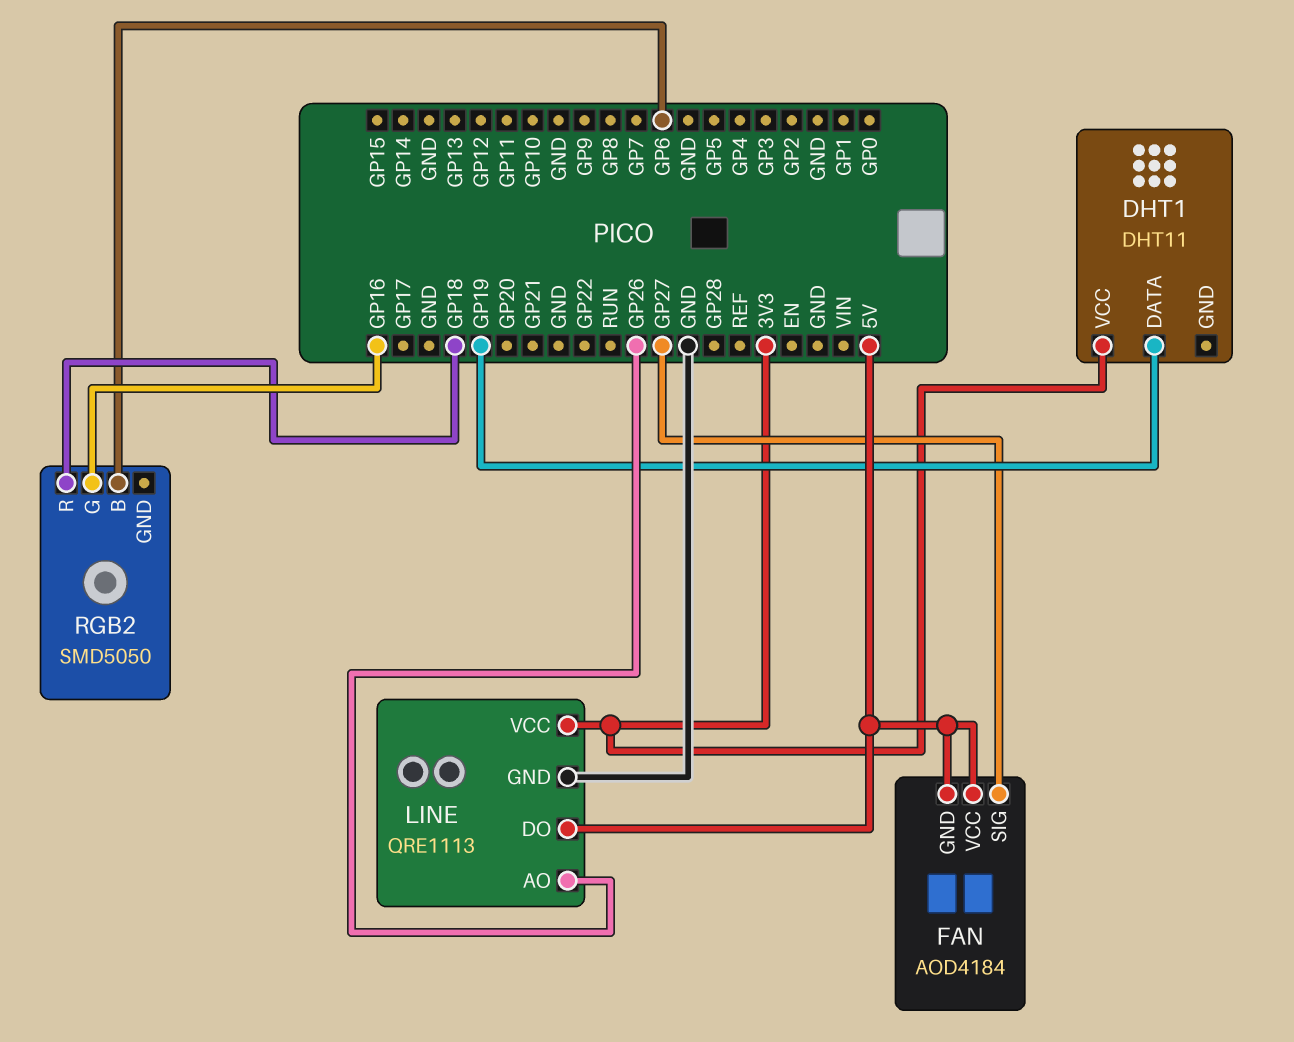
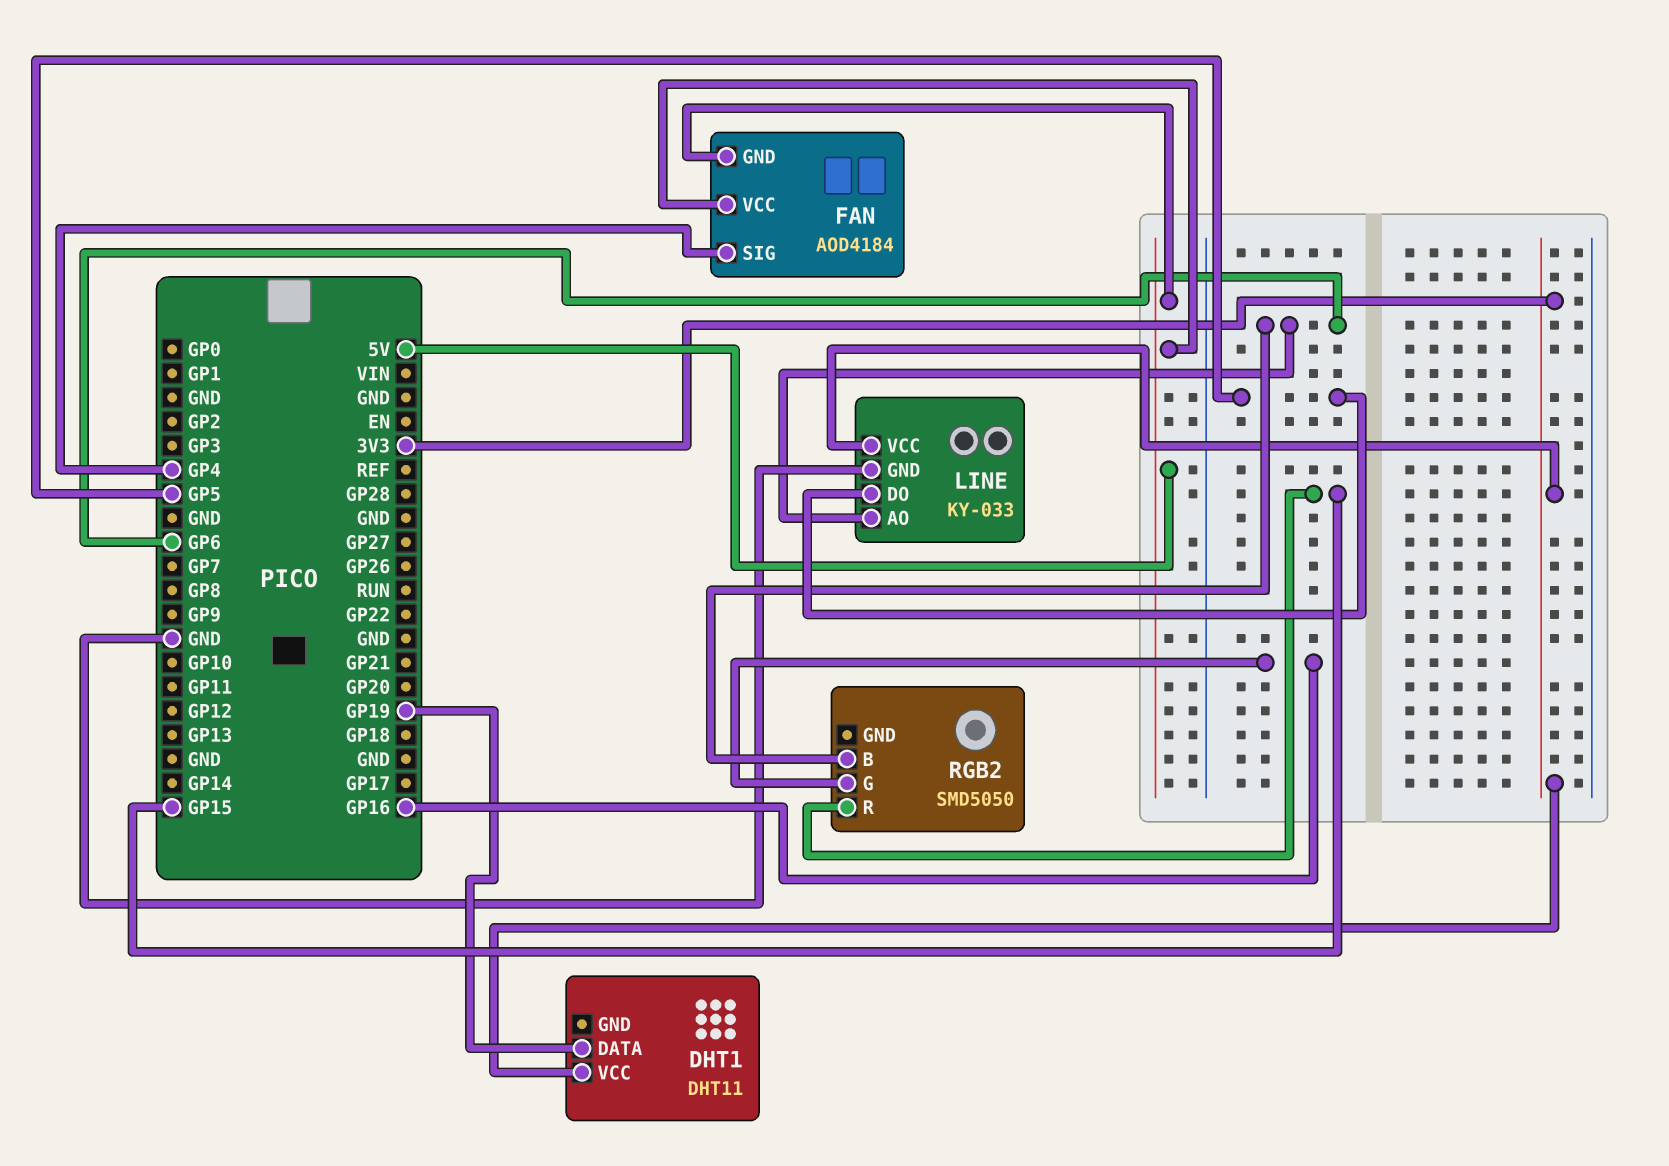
FAN pin SIG: GP27 -> GP4
LINE: QRE1113 -> KY-033
LINE pin AO: GP26 -> GP6
LINE pin DO: 5V -> GP5
RGB2 pin R: GP18 -> GP15

